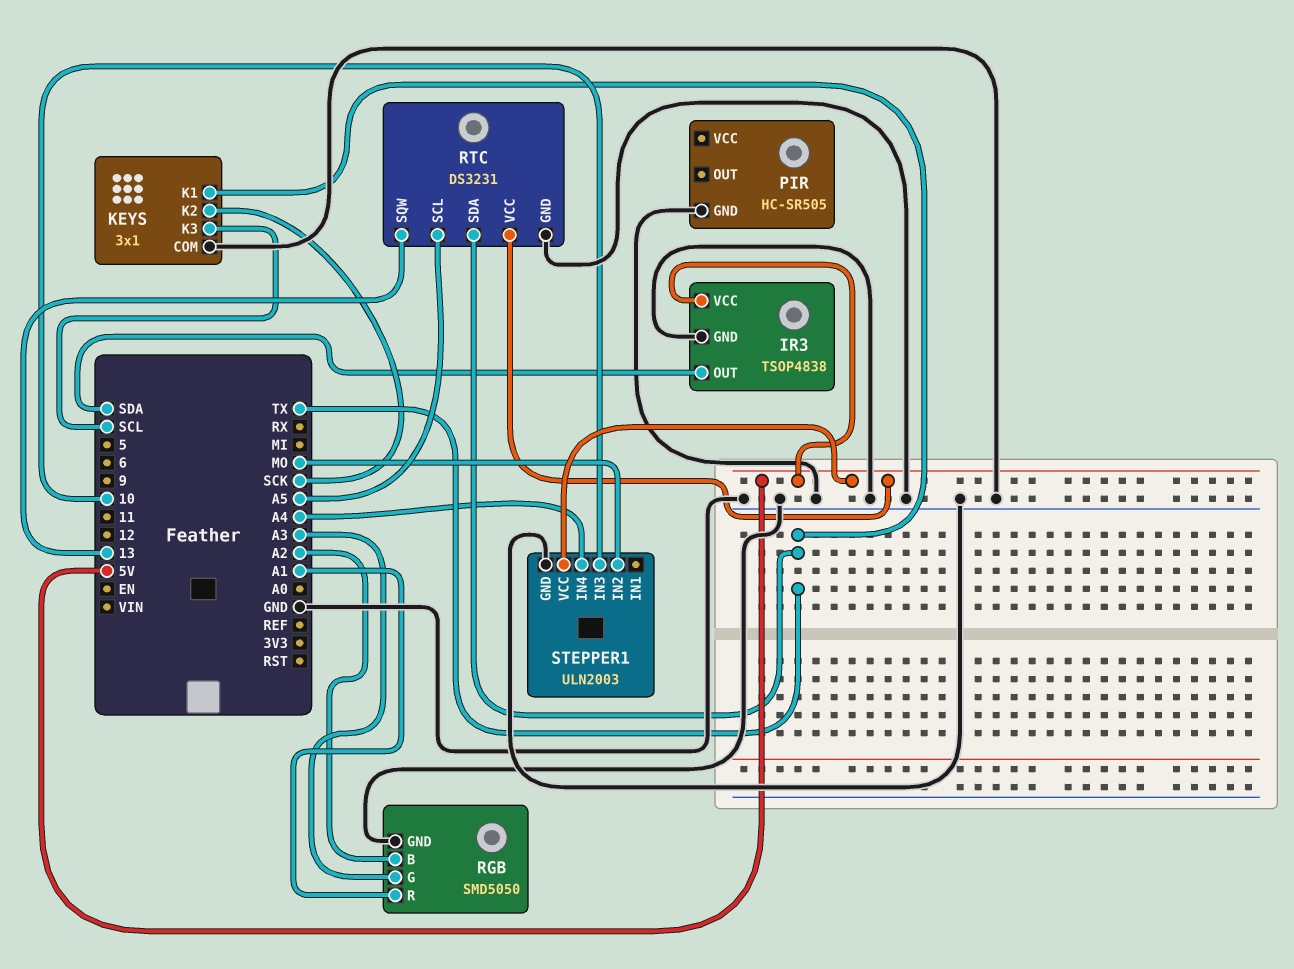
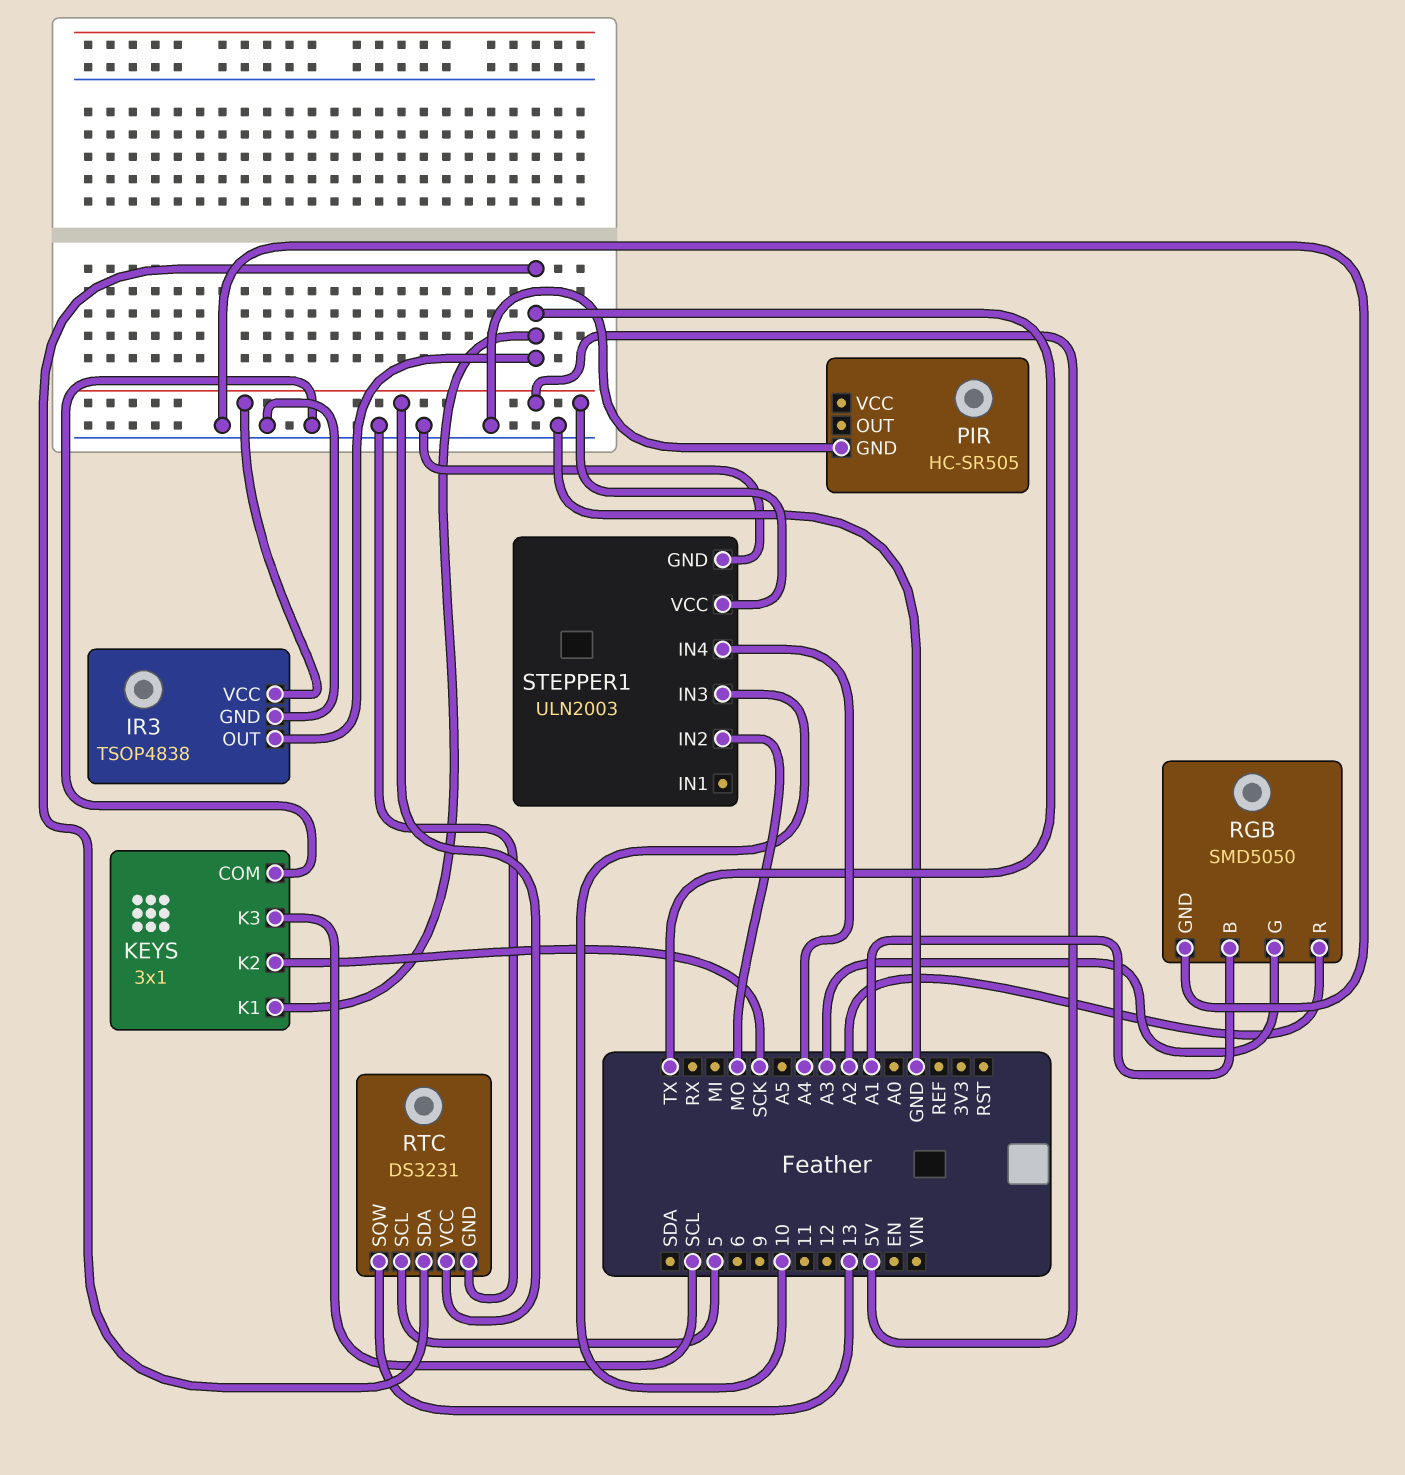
IR3 pin OUT: SDA -> TX
RGB pin B: A2 -> A1
RGB pin R: A1 -> A2
RTC pin SCL: A5 -> 5

